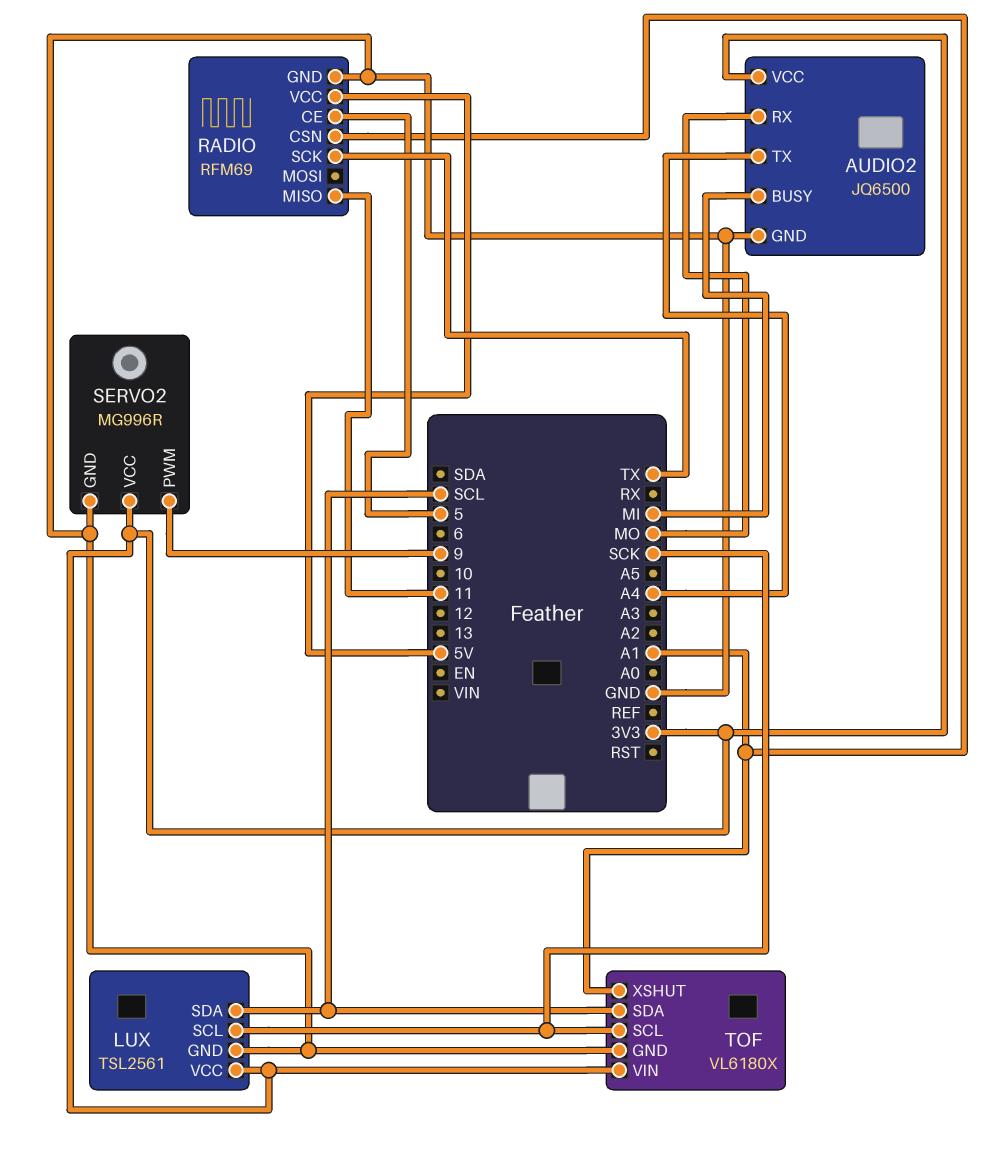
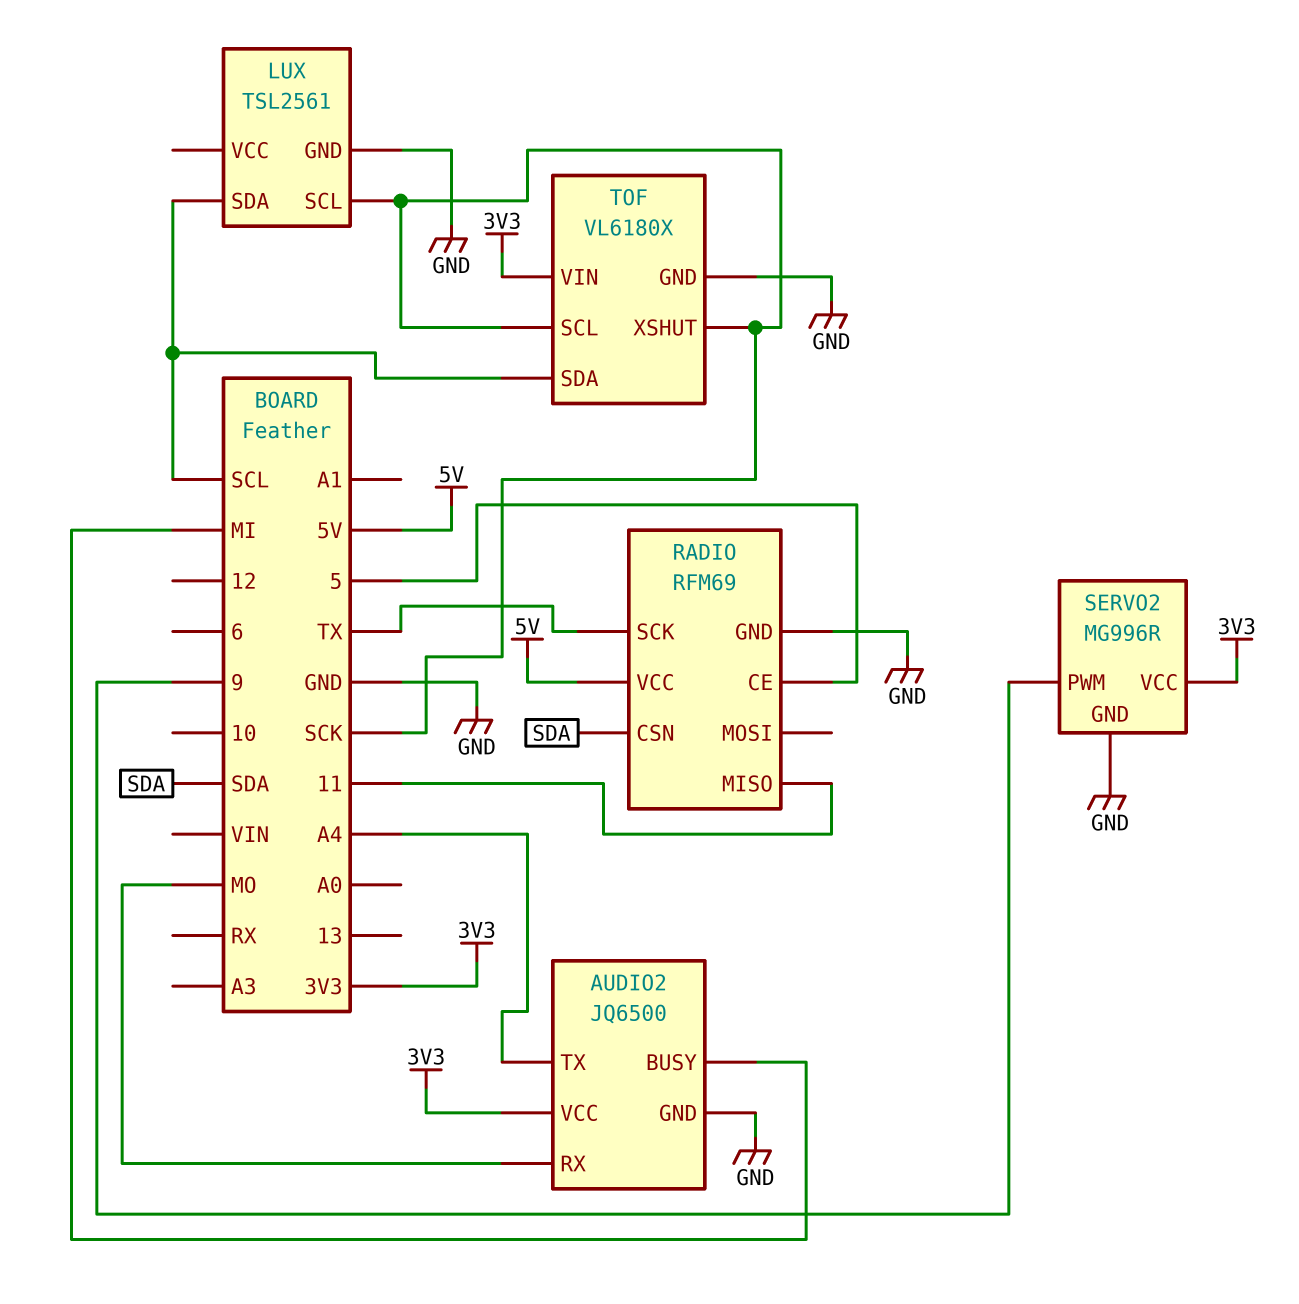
LUX pin VCC: 3V3 -> none
RADIO pin CSN: A1 -> SDA
TOF pin XSHUT: A1 -> SCK

